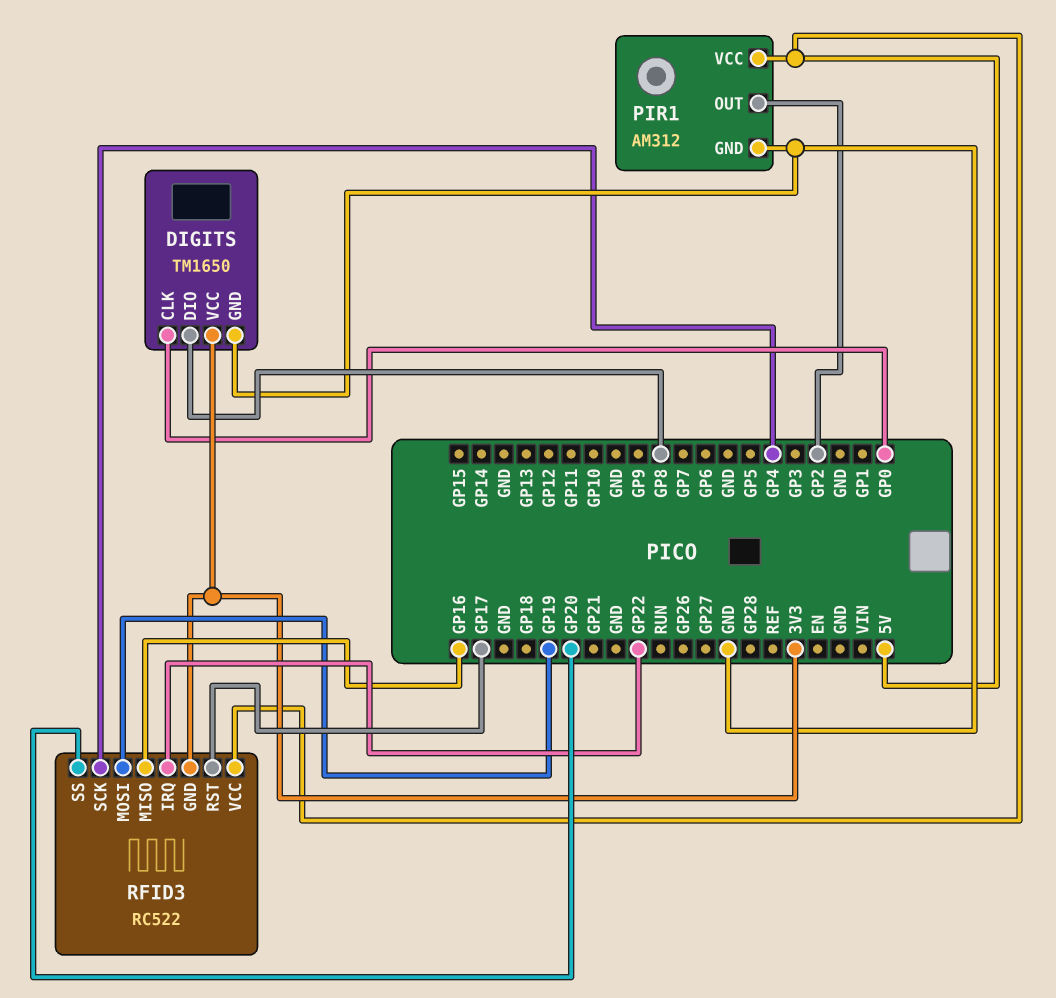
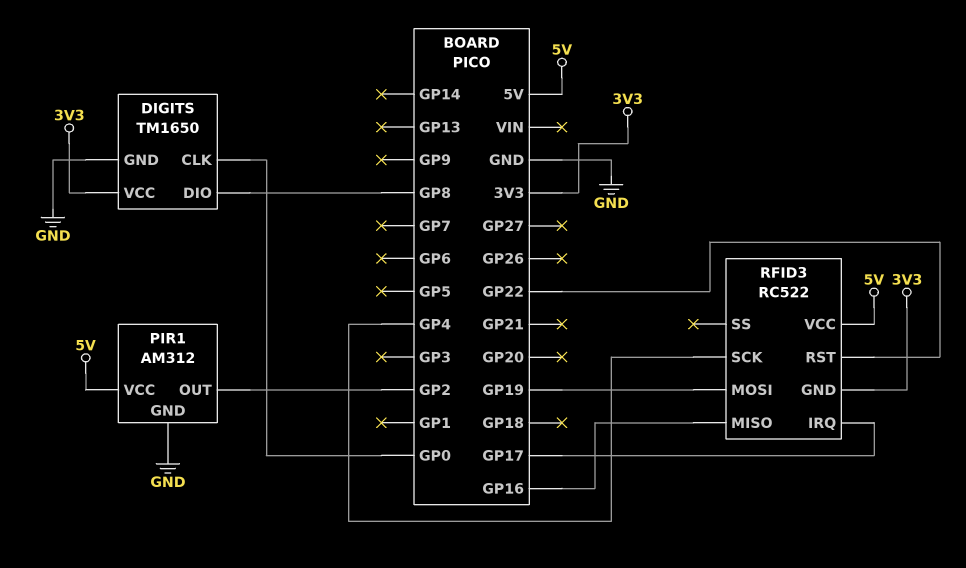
RFID3 pin IRQ: GP22 -> GP17
RFID3 pin RST: GP17 -> GP22
RFID3 pin SS: GP20 -> none

